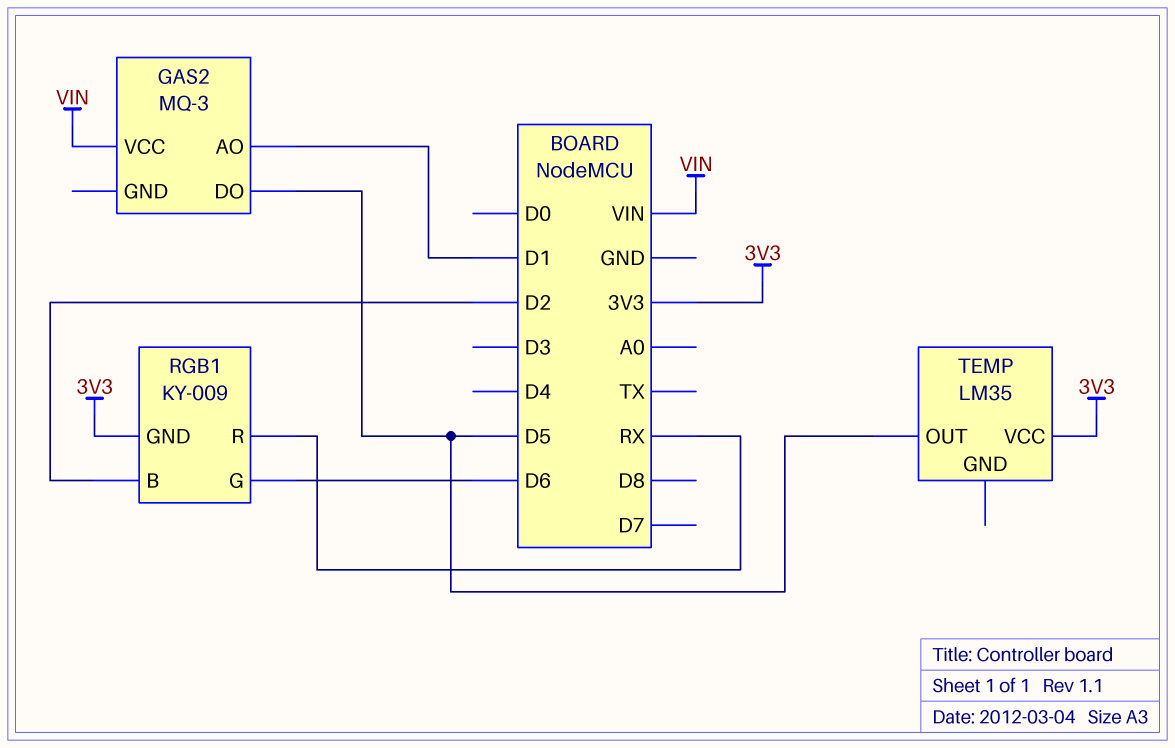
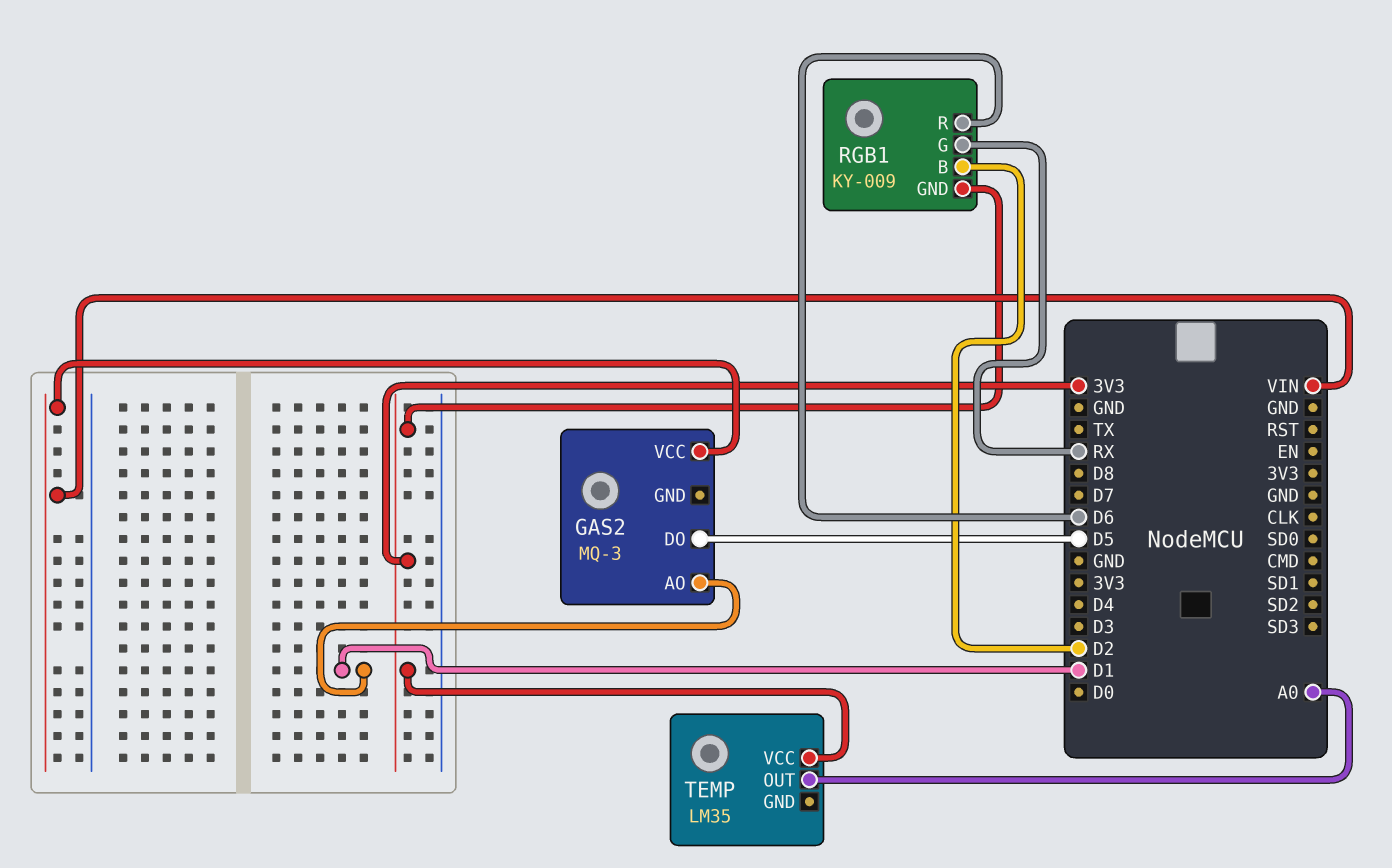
RGB1 pin G: D6 -> RX
RGB1 pin R: RX -> D6
TEMP pin OUT: D5 -> A0

